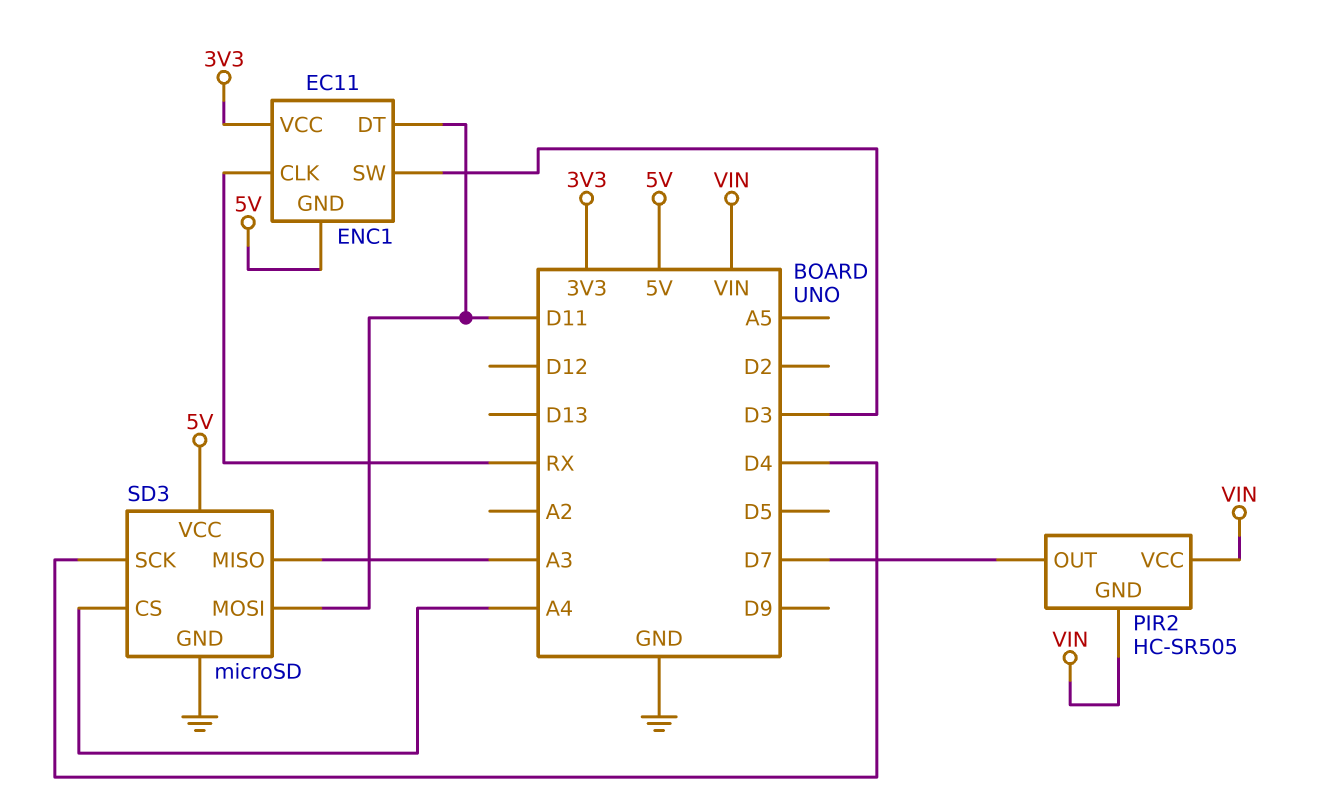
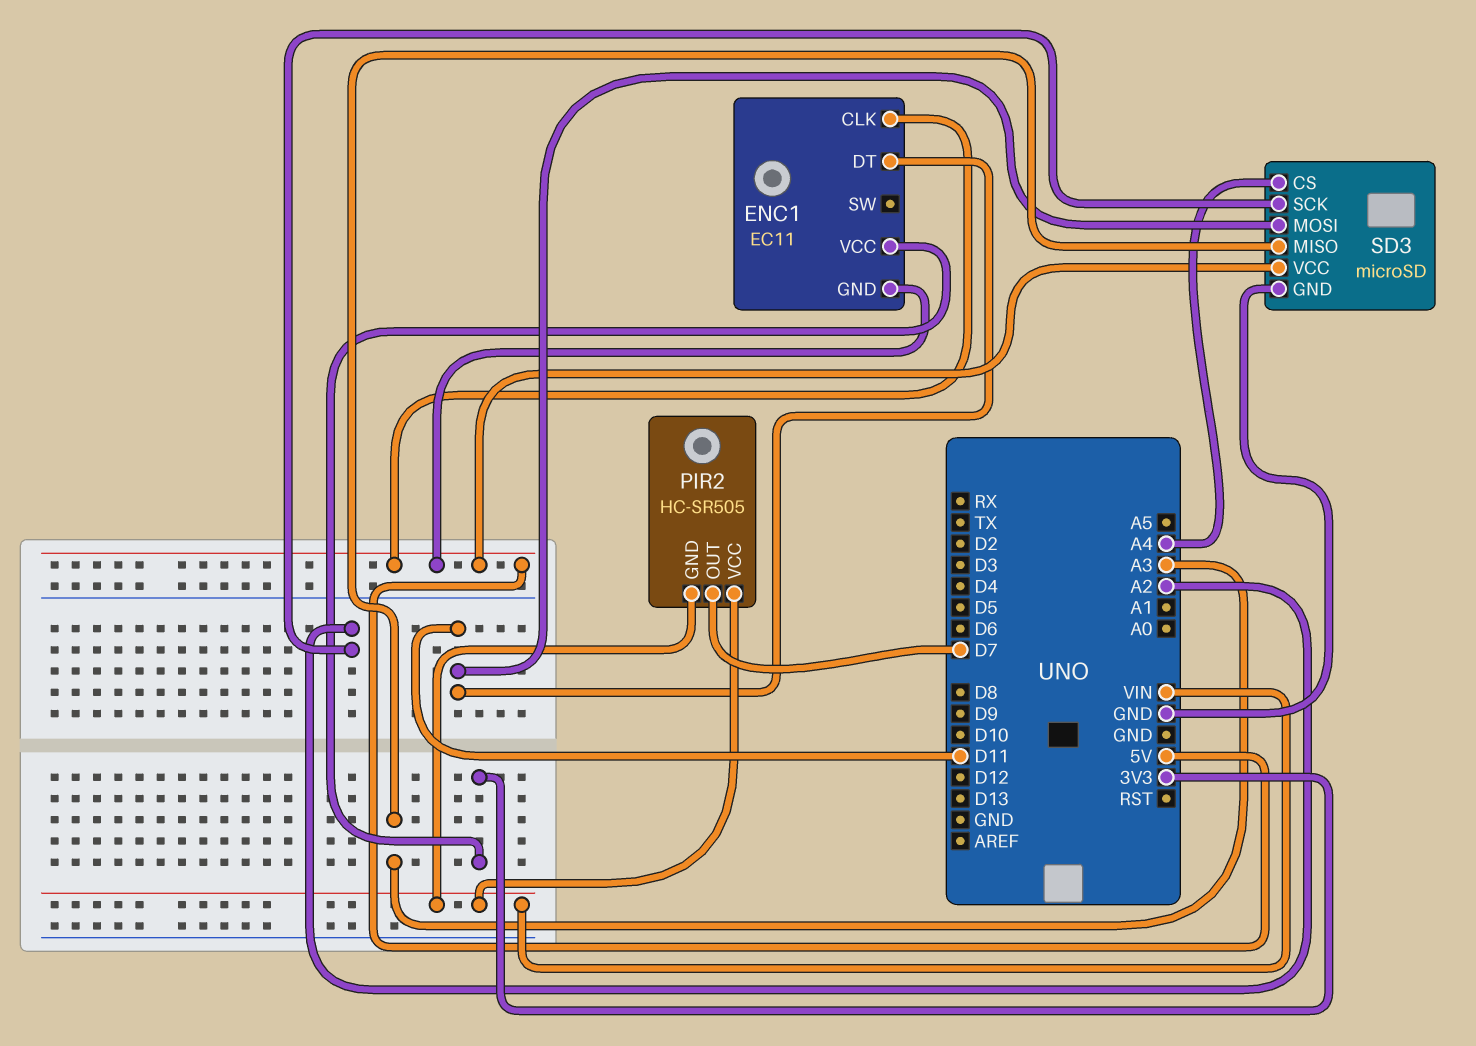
ENC1 pin CLK: RX -> 5V
ENC1 pin SW: D3 -> none
SD3 pin SCK: D4 -> A2

